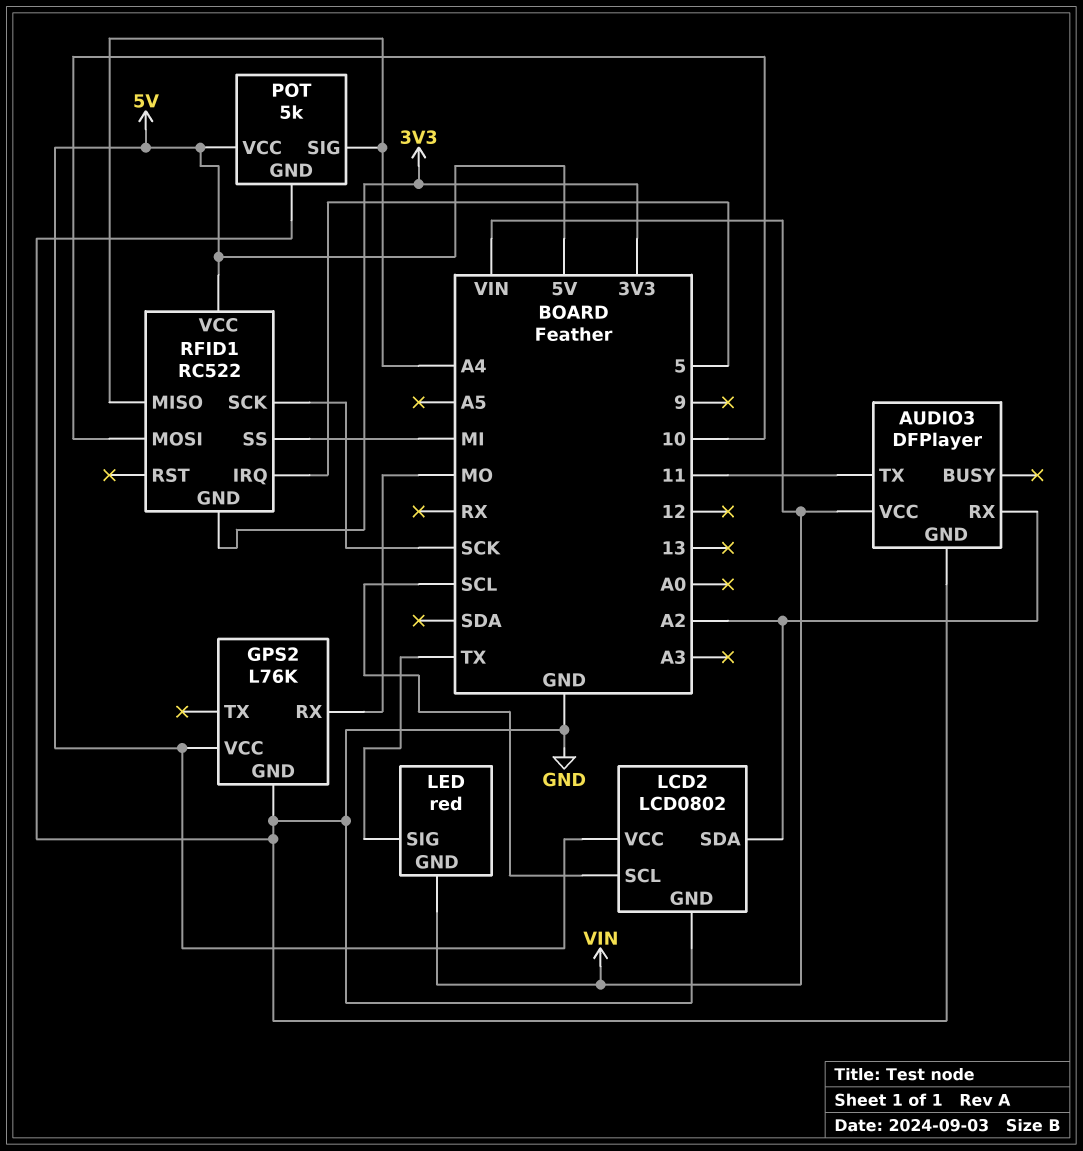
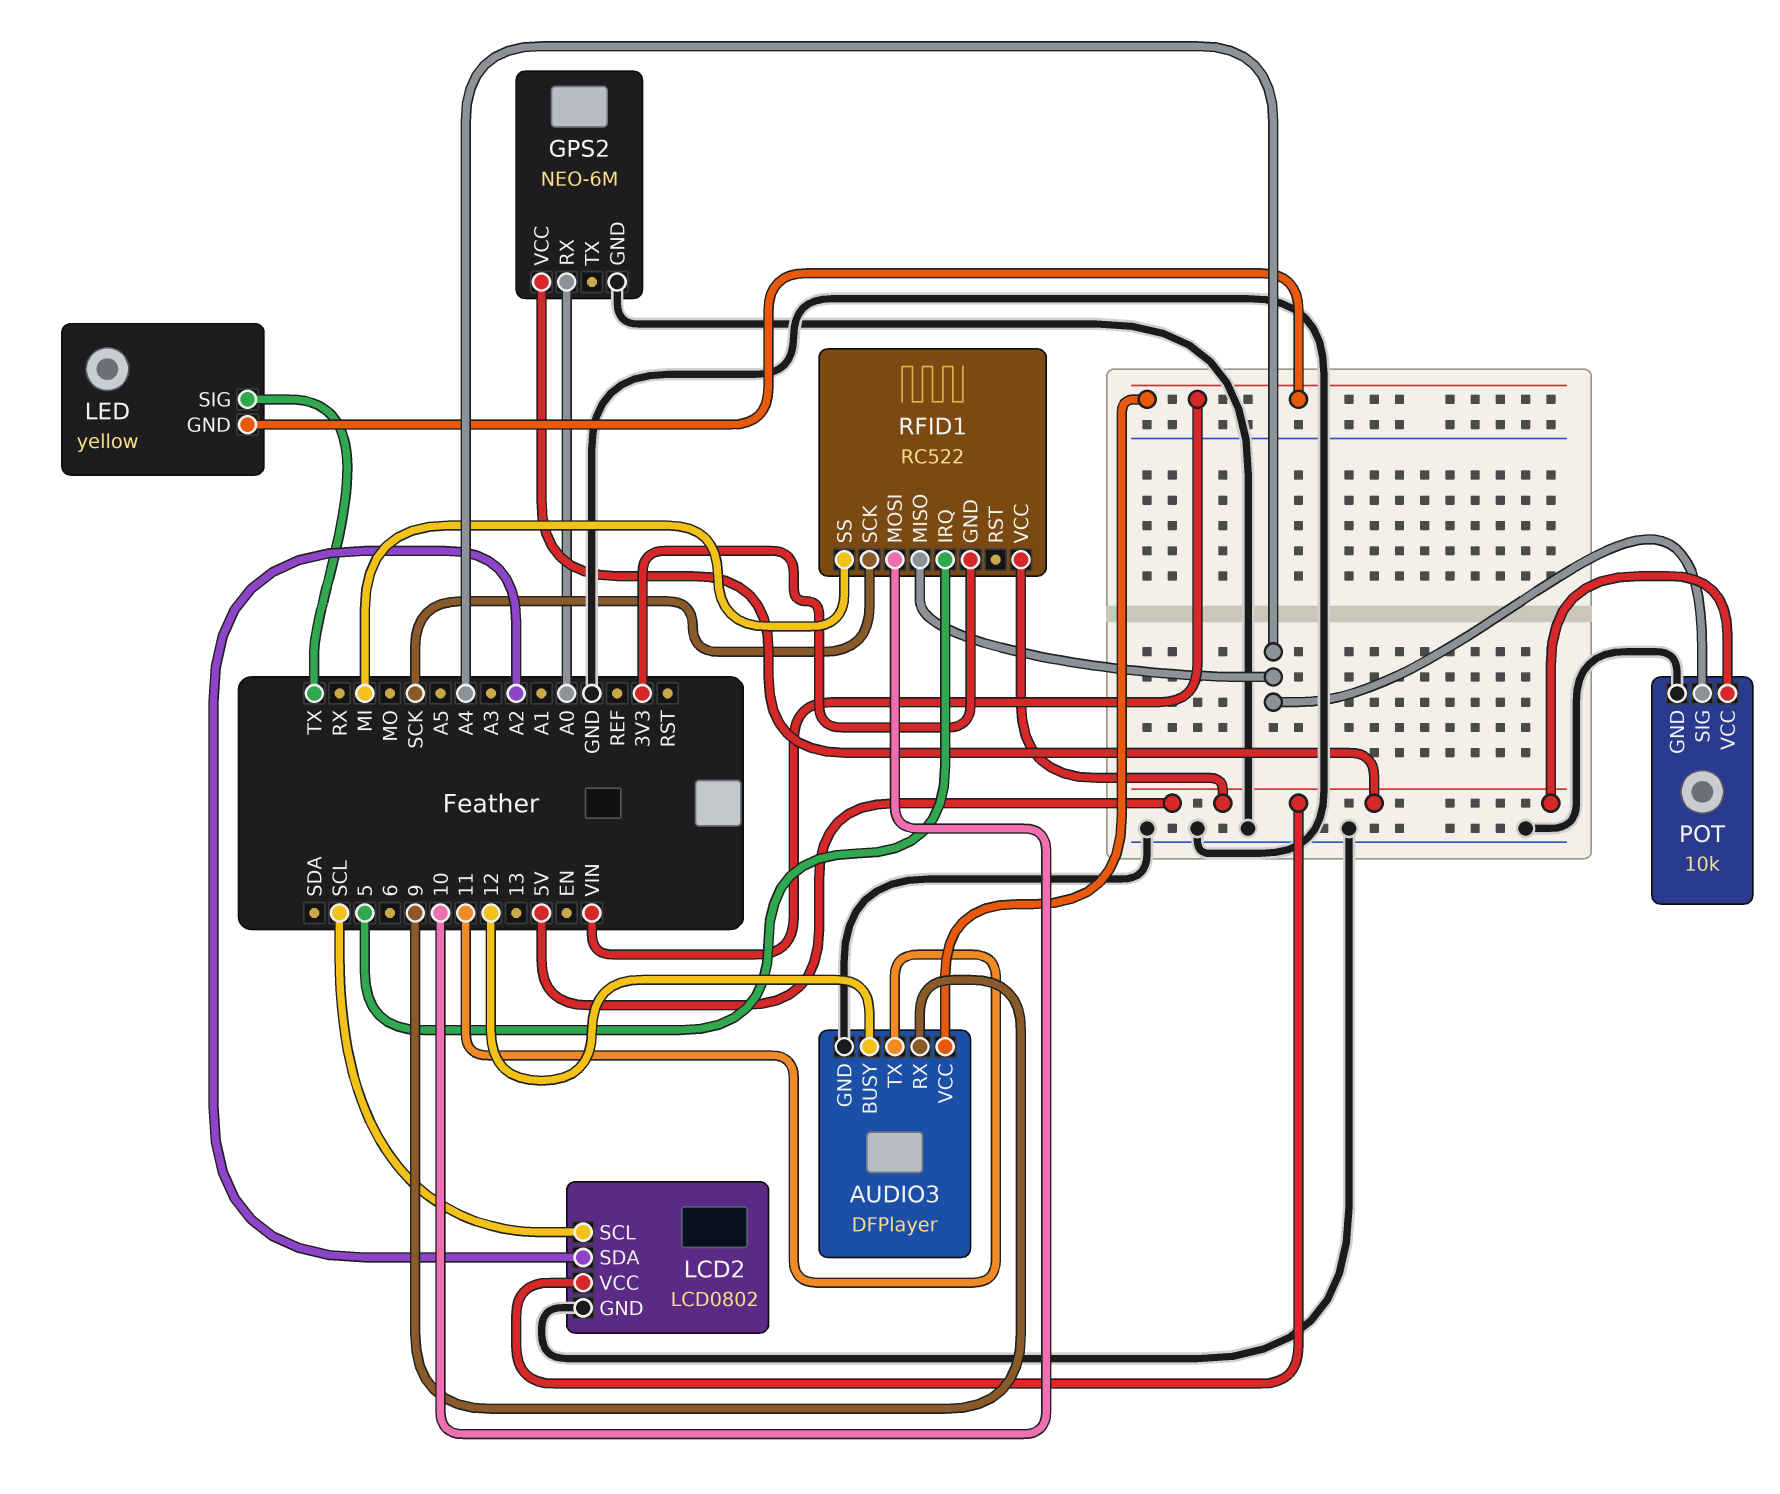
AUDIO3 pin BUSY: none -> 12
AUDIO3 pin RX: A2 -> 9
GPS2: L76K -> NEO-6M
GPS2 pin RX: MO -> A0
LED: red -> yellow
POT: 5k -> 10k

